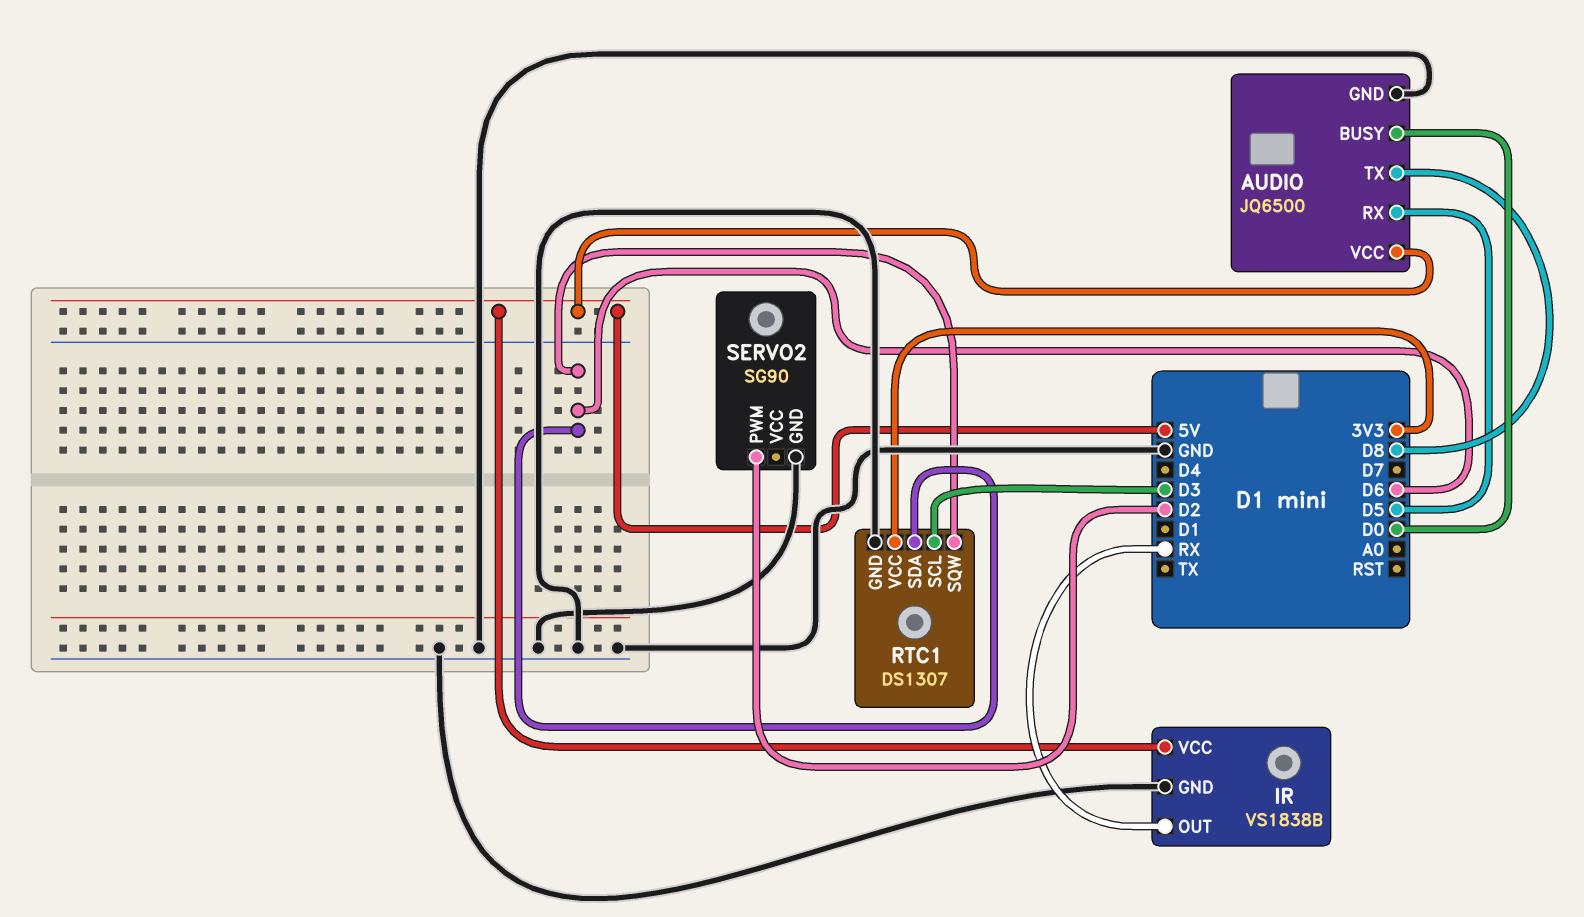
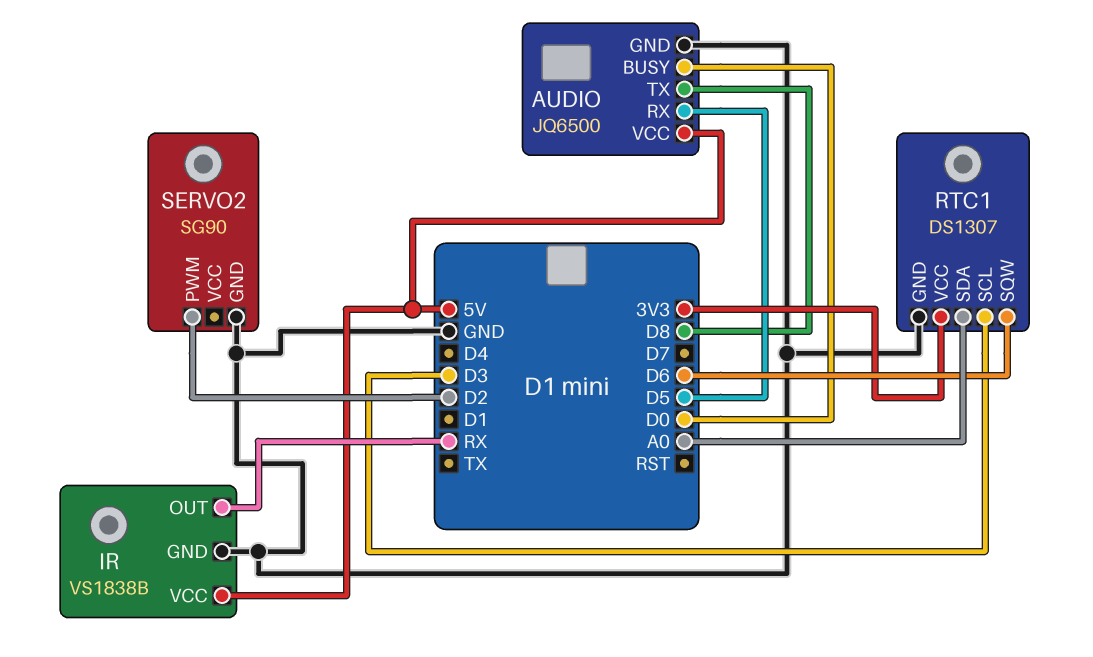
RTC1 pin SDA: D6 -> A0

